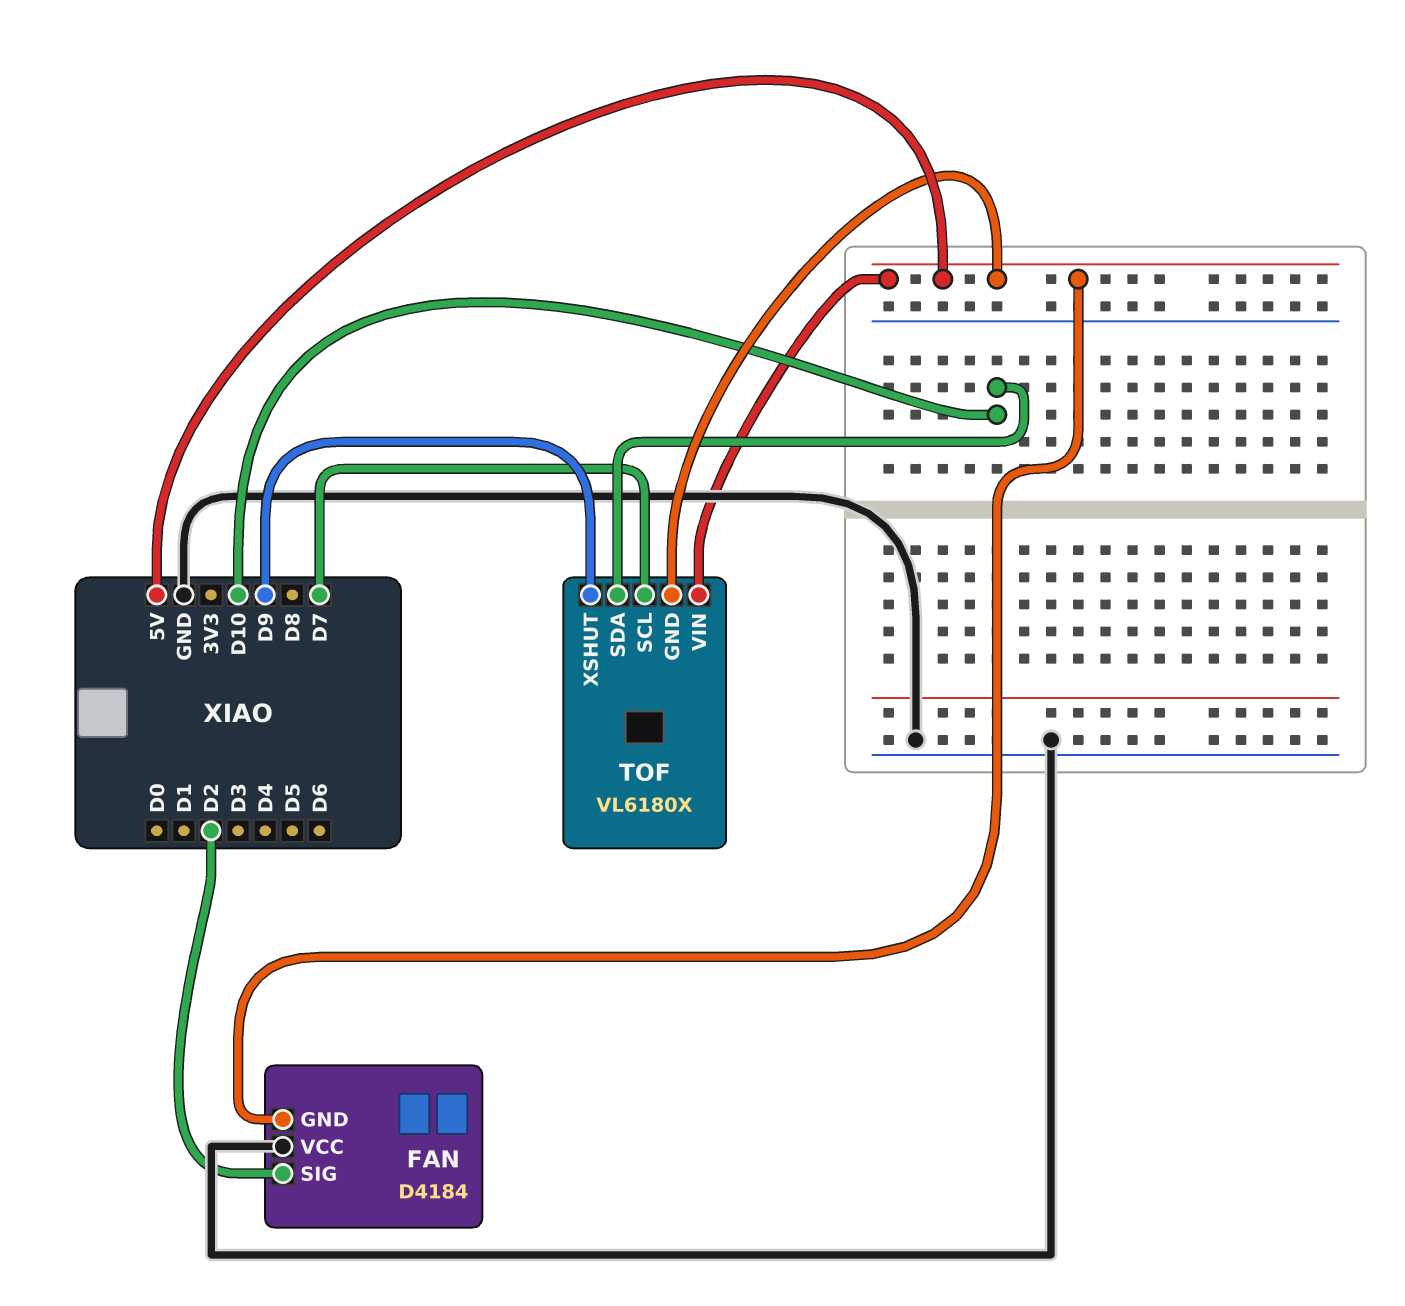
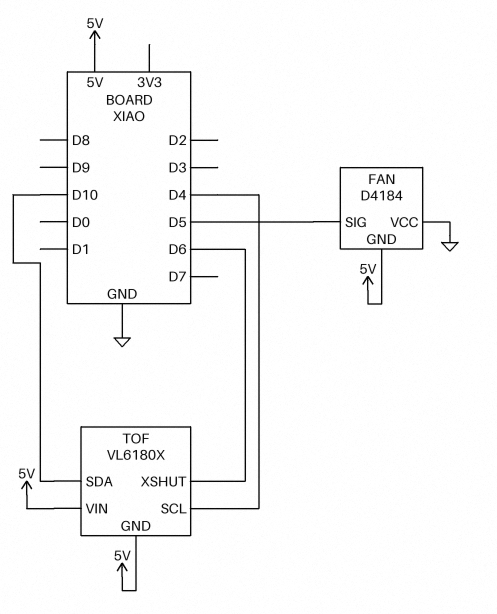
FAN pin SIG: D2 -> D5
TOF pin SCL: D7 -> D4
TOF pin XSHUT: D9 -> D6

